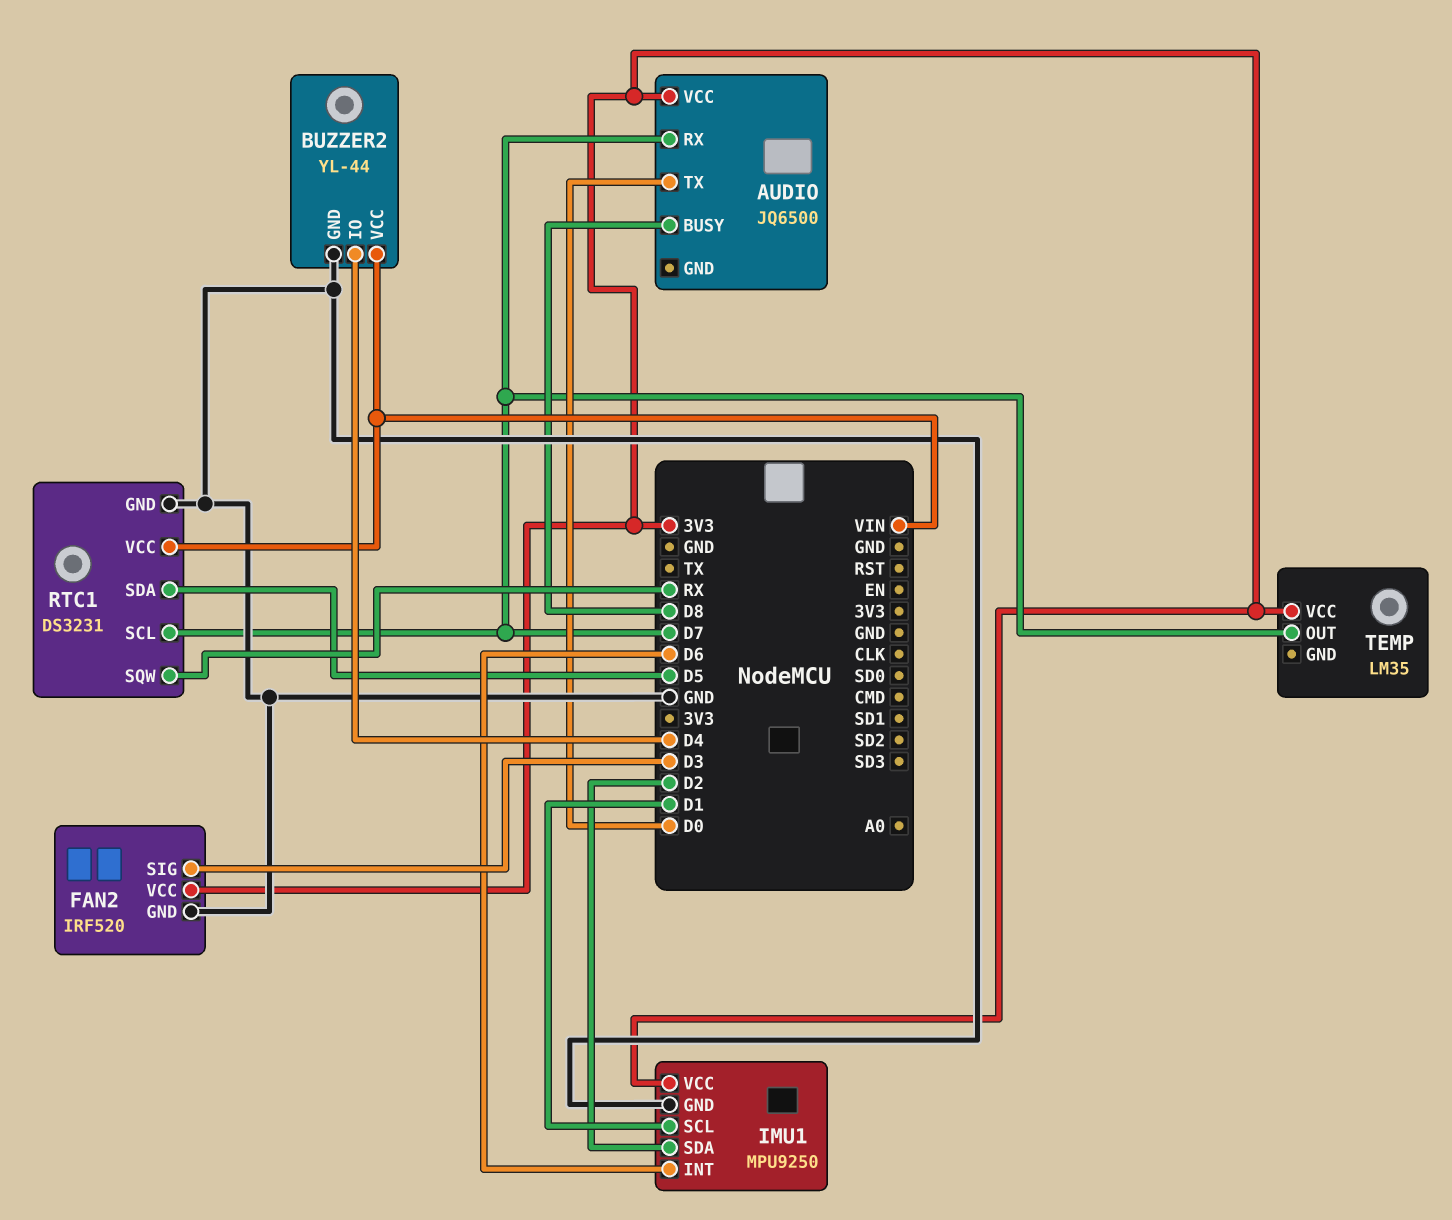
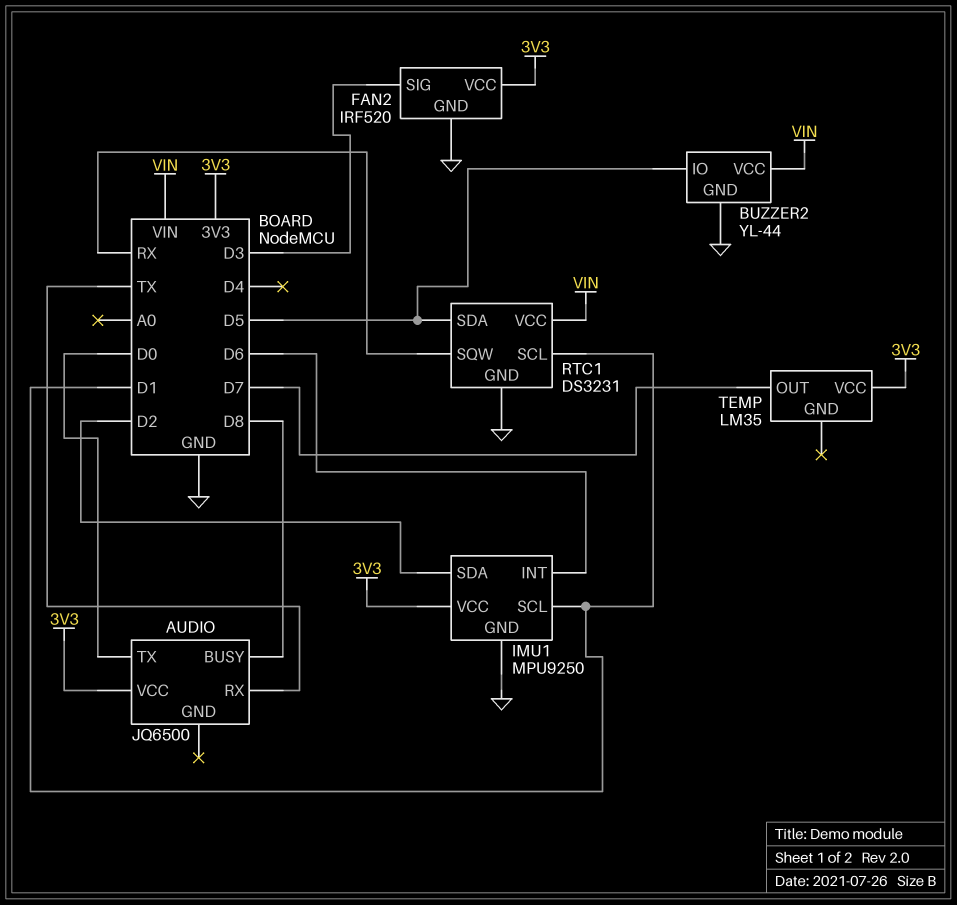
AUDIO pin RX: D7 -> TX
BUZZER2 pin IO: D4 -> D5
RTC1 pin SCL: D7 -> D1

